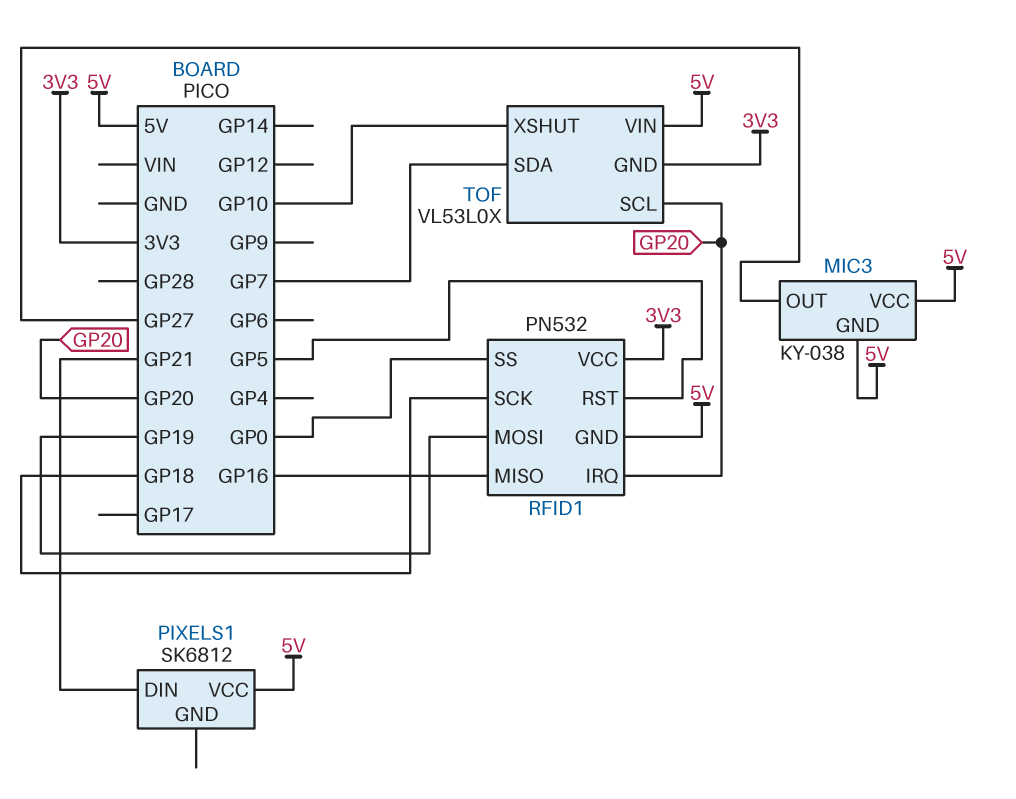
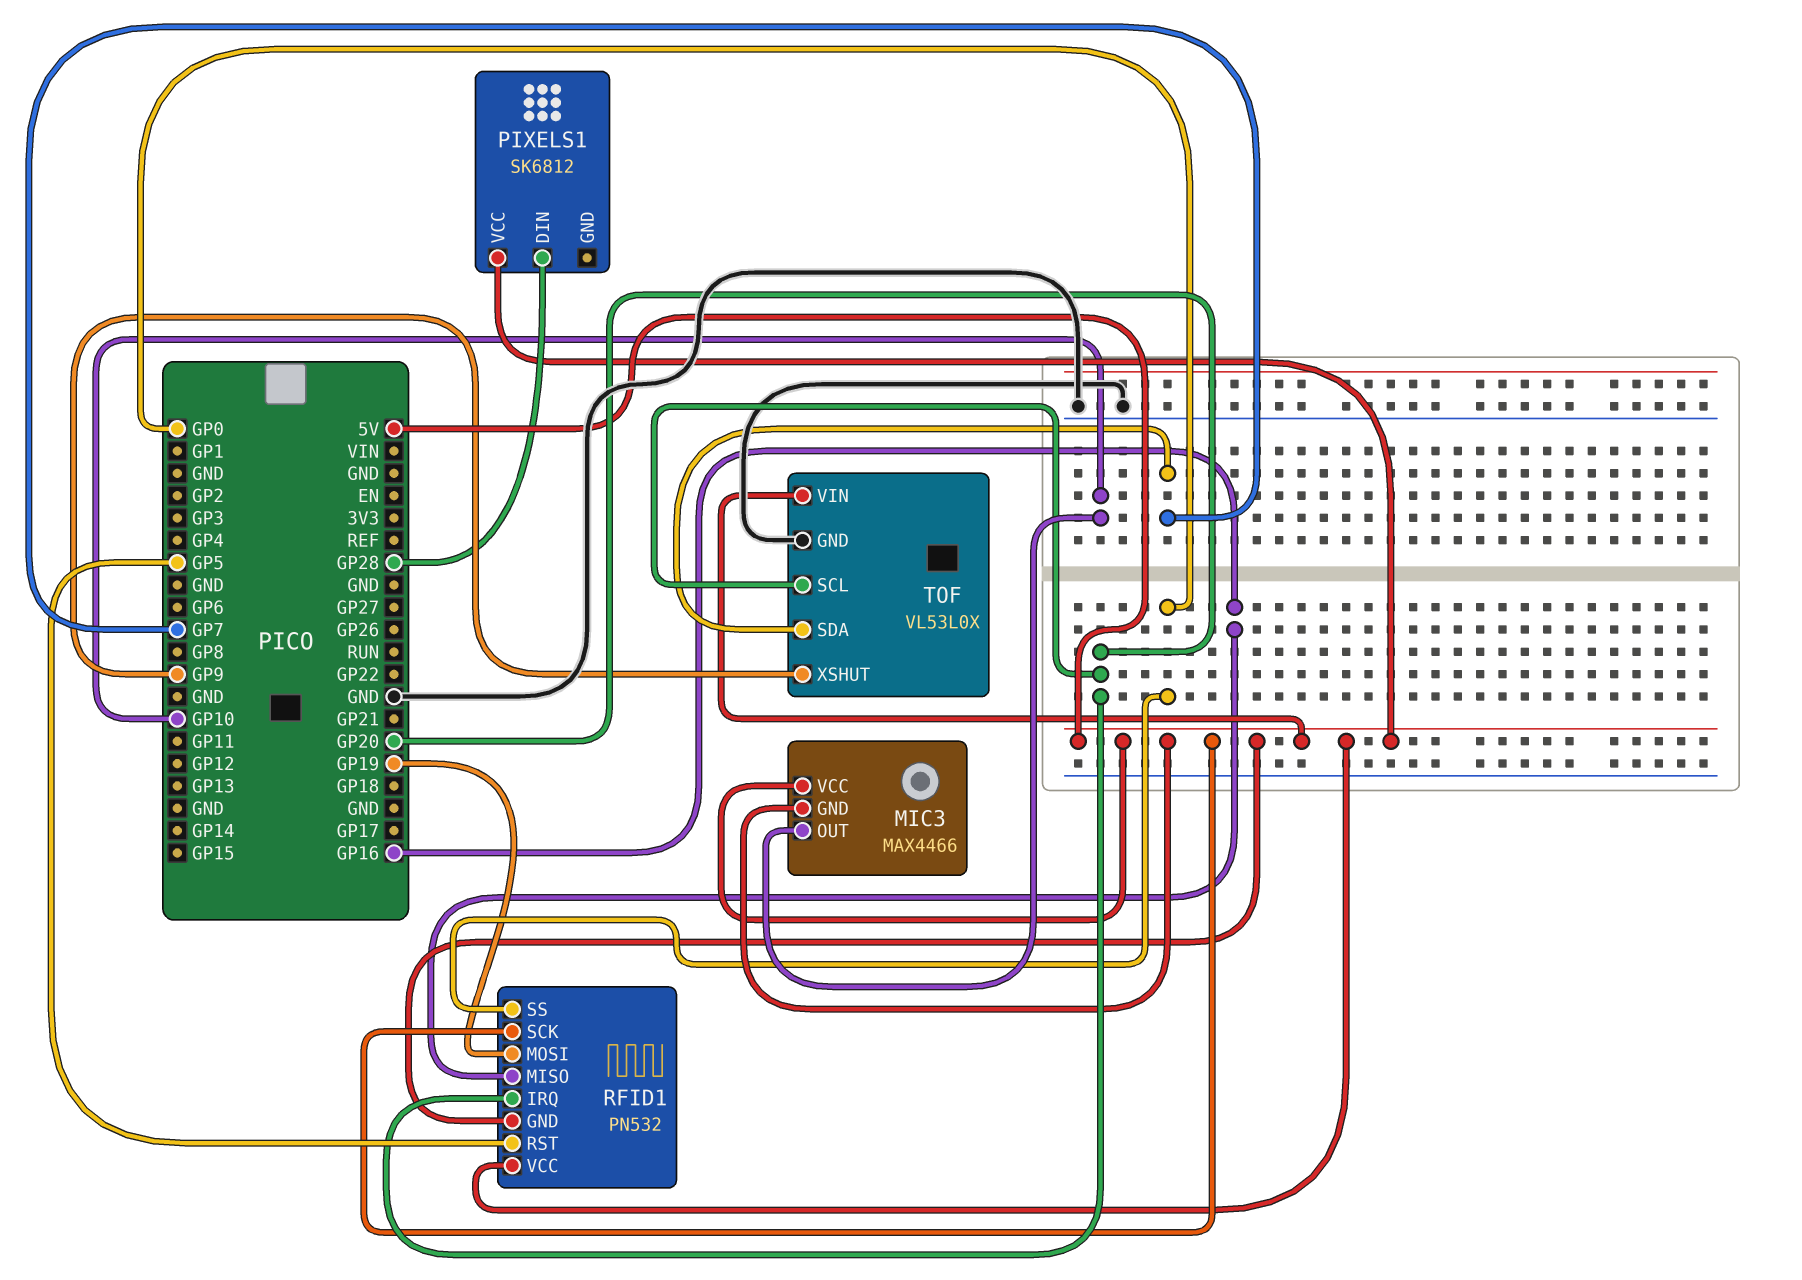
MIC3: KY-038 -> MAX4466
MIC3 pin OUT: GP27 -> GP10
PIXELS1 pin DIN: GP21 -> GP28
RFID1 pin SCK: GP18 -> 5V
RFID1 pin VCC: 3V3 -> 5V
TOF pin GND: 3V3 -> GND
TOF pin XSHUT: GP10 -> GP9

